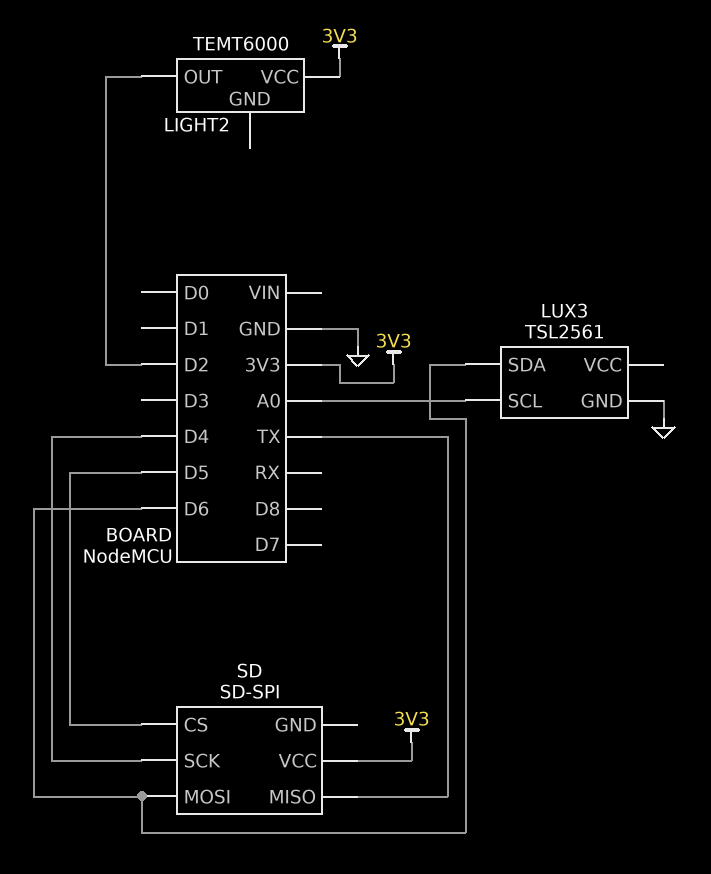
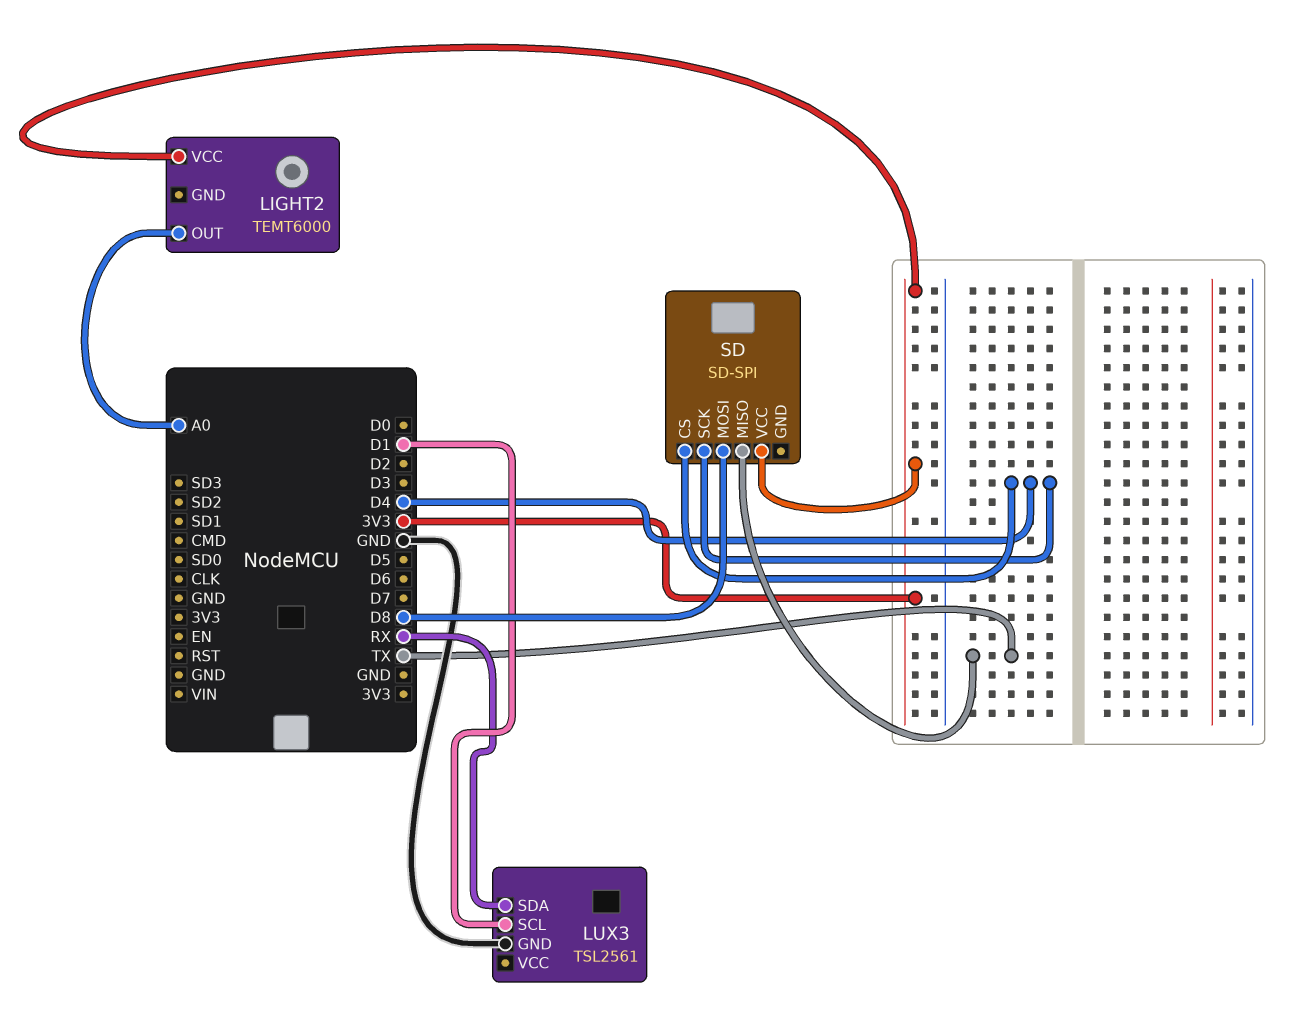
LIGHT2 pin OUT: D2 -> A0
LUX3 pin SCL: A0 -> D1
LUX3 pin SDA: D6 -> RX
SD pin CS: D5 -> D4
SD pin MOSI: D6 -> D8

